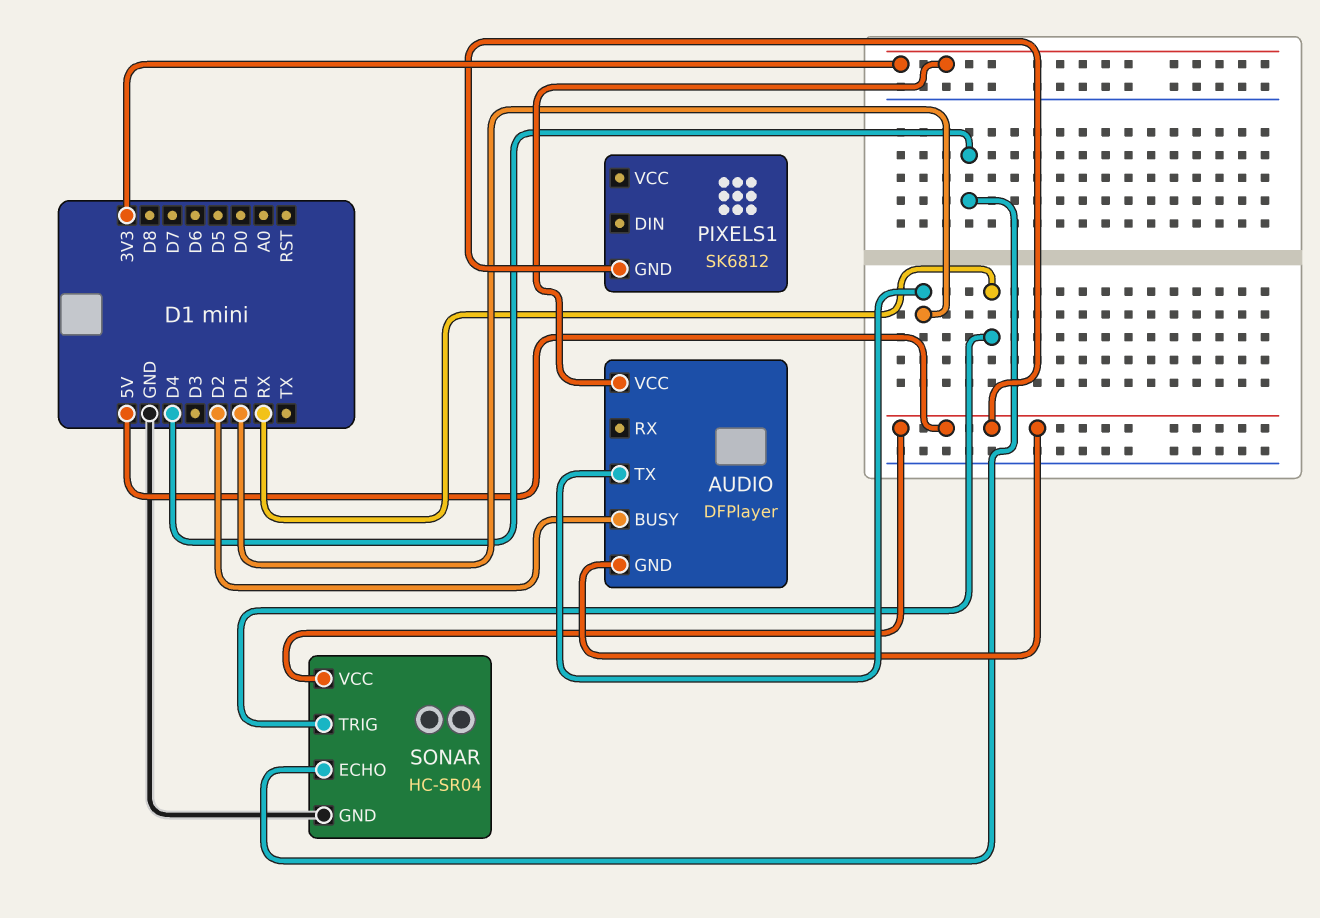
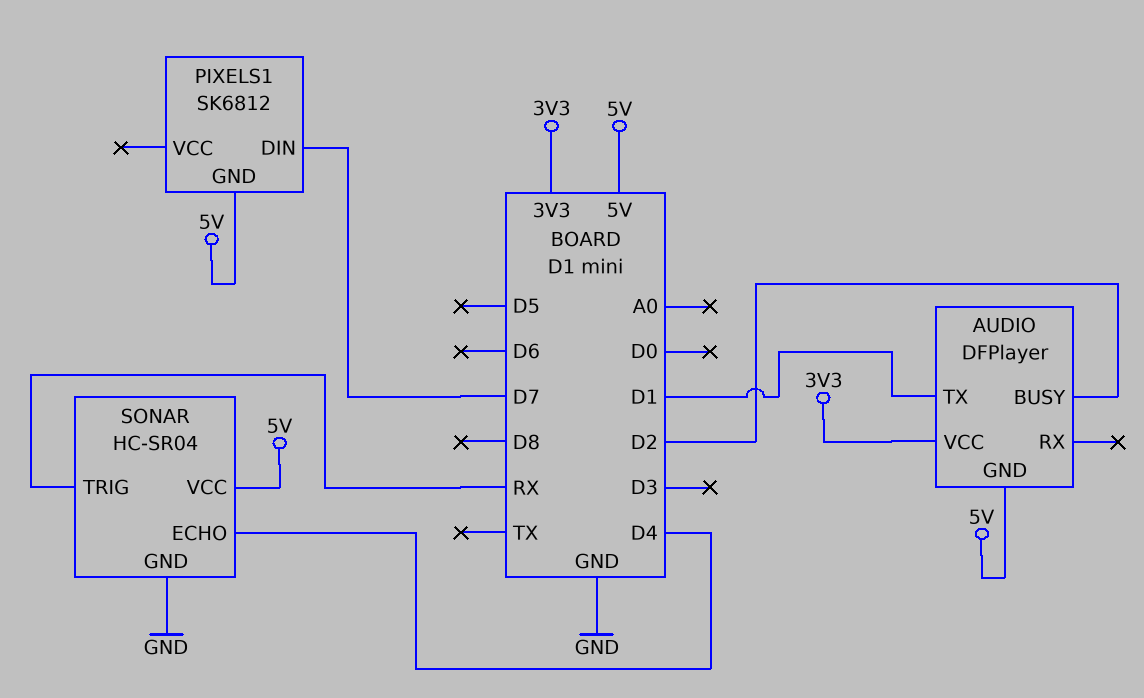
PIXELS1 pin DIN: none -> D7

